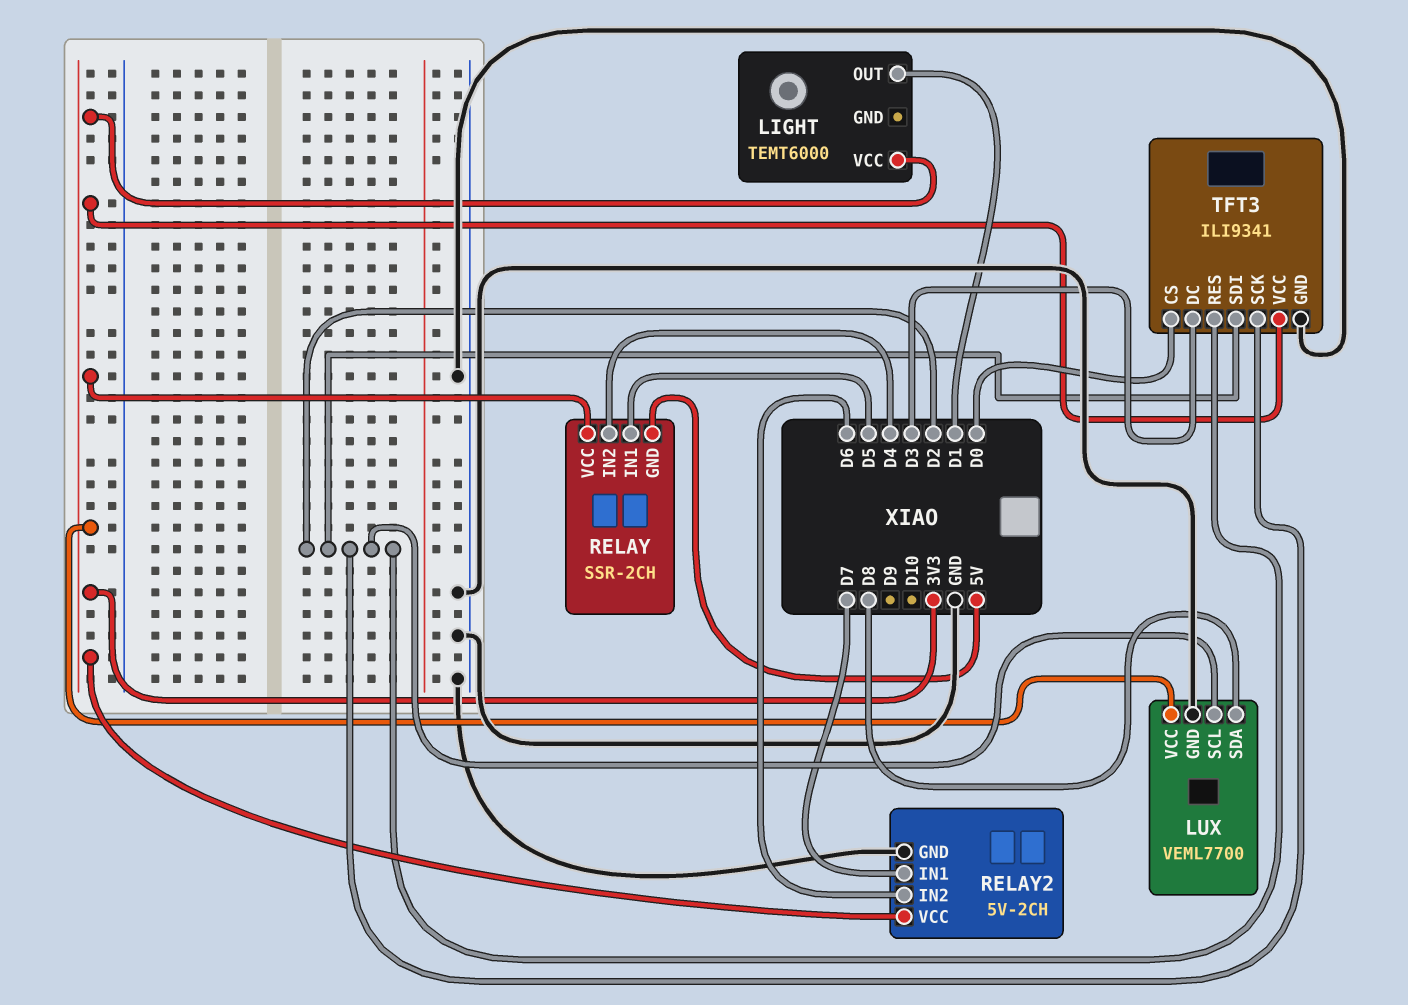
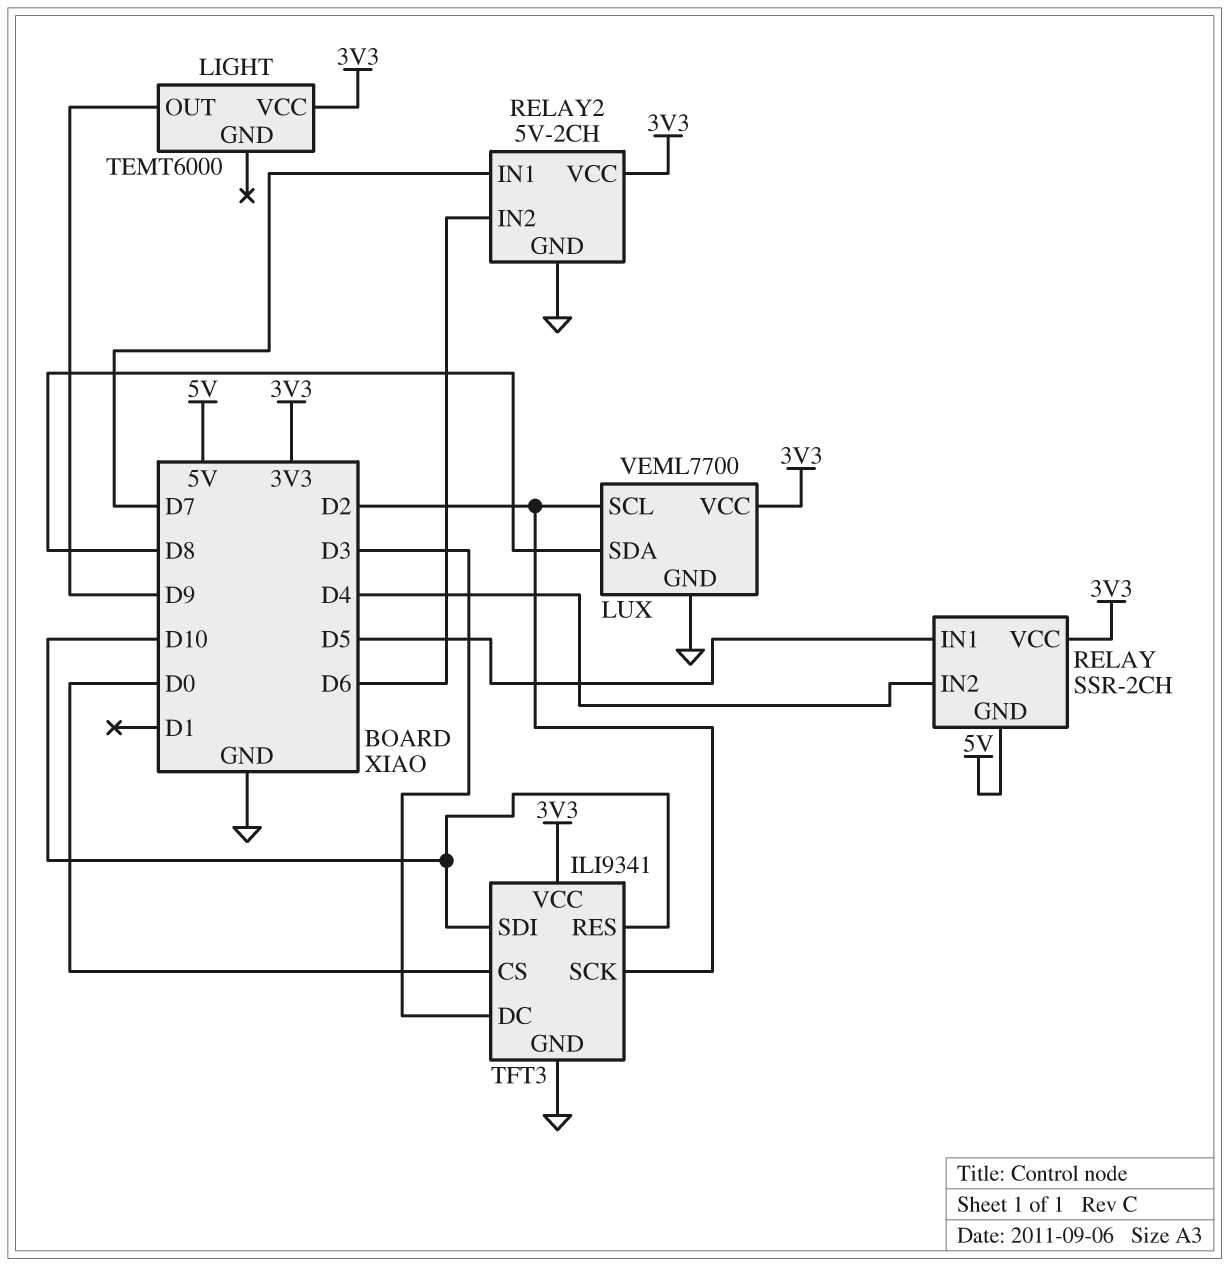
LIGHT pin OUT: D1 -> D9
TFT3 pin RES: D2 -> D10
TFT3 pin SDI: D2 -> D10

